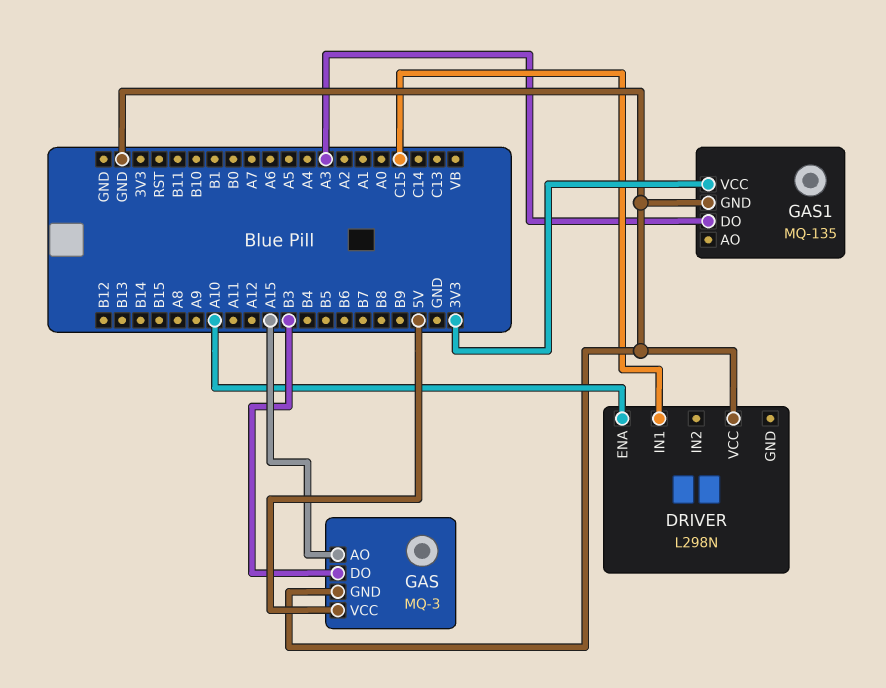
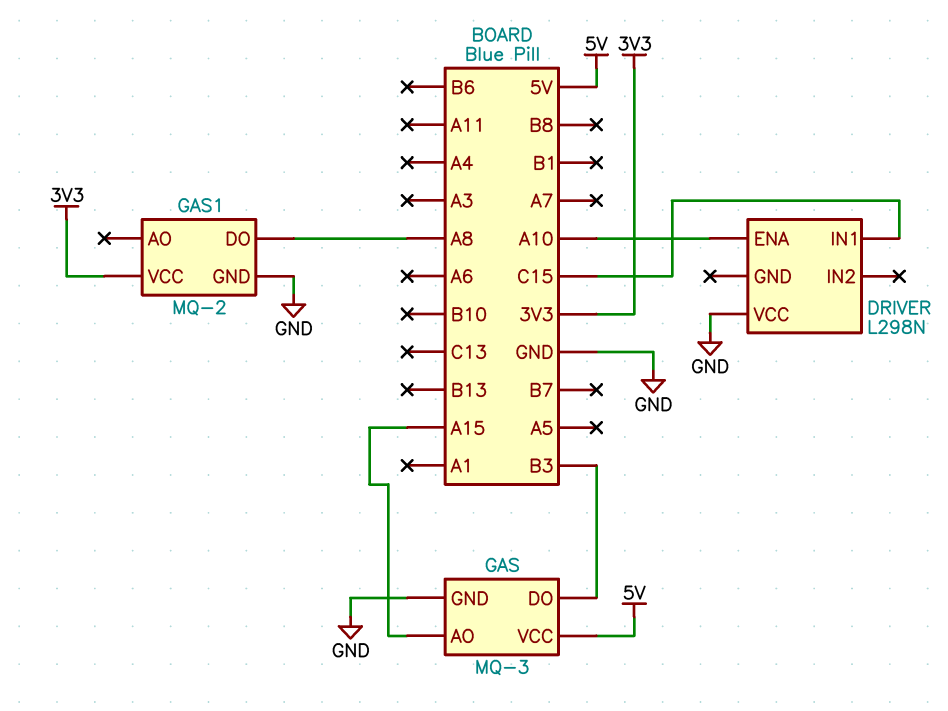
GAS1: MQ-135 -> MQ-2
GAS1 pin DO: A3 -> A8

